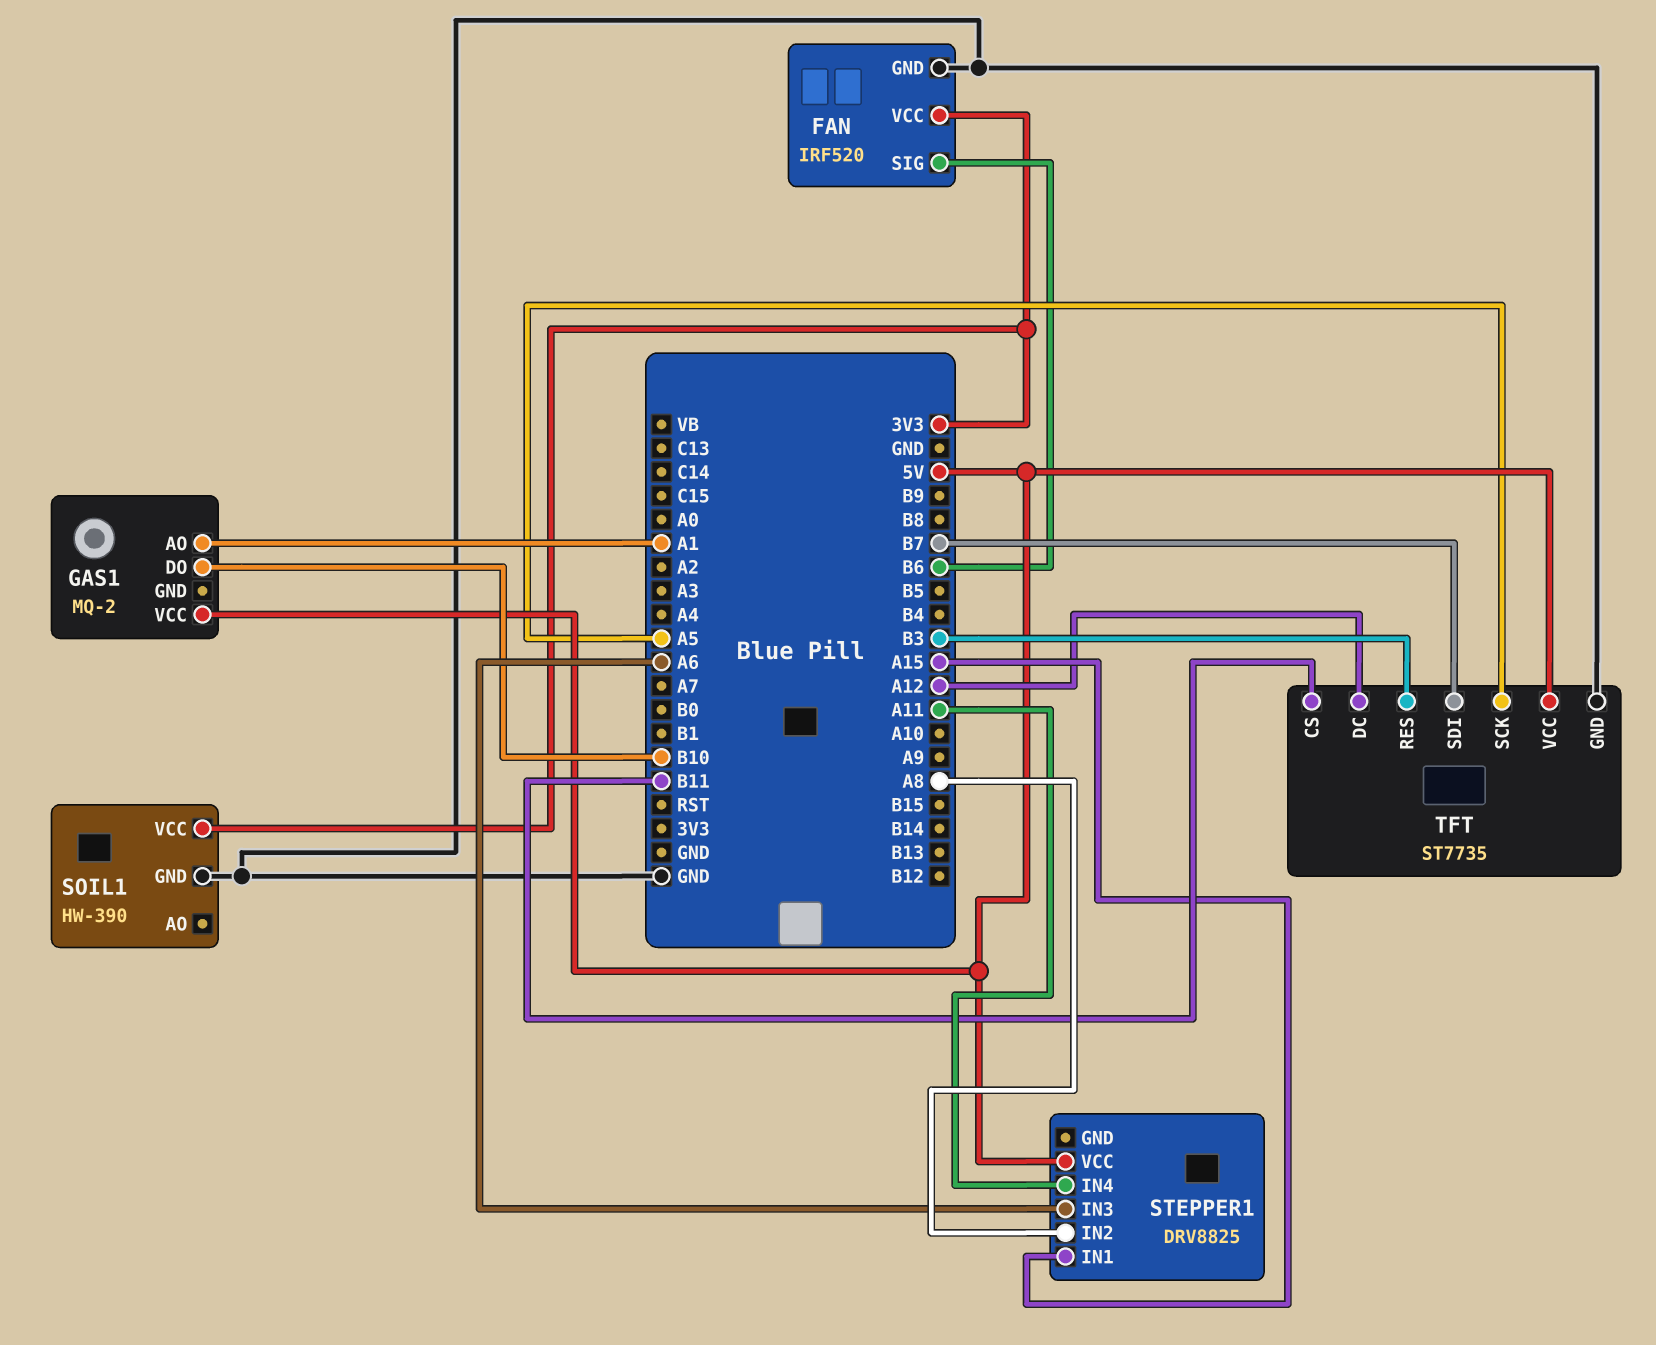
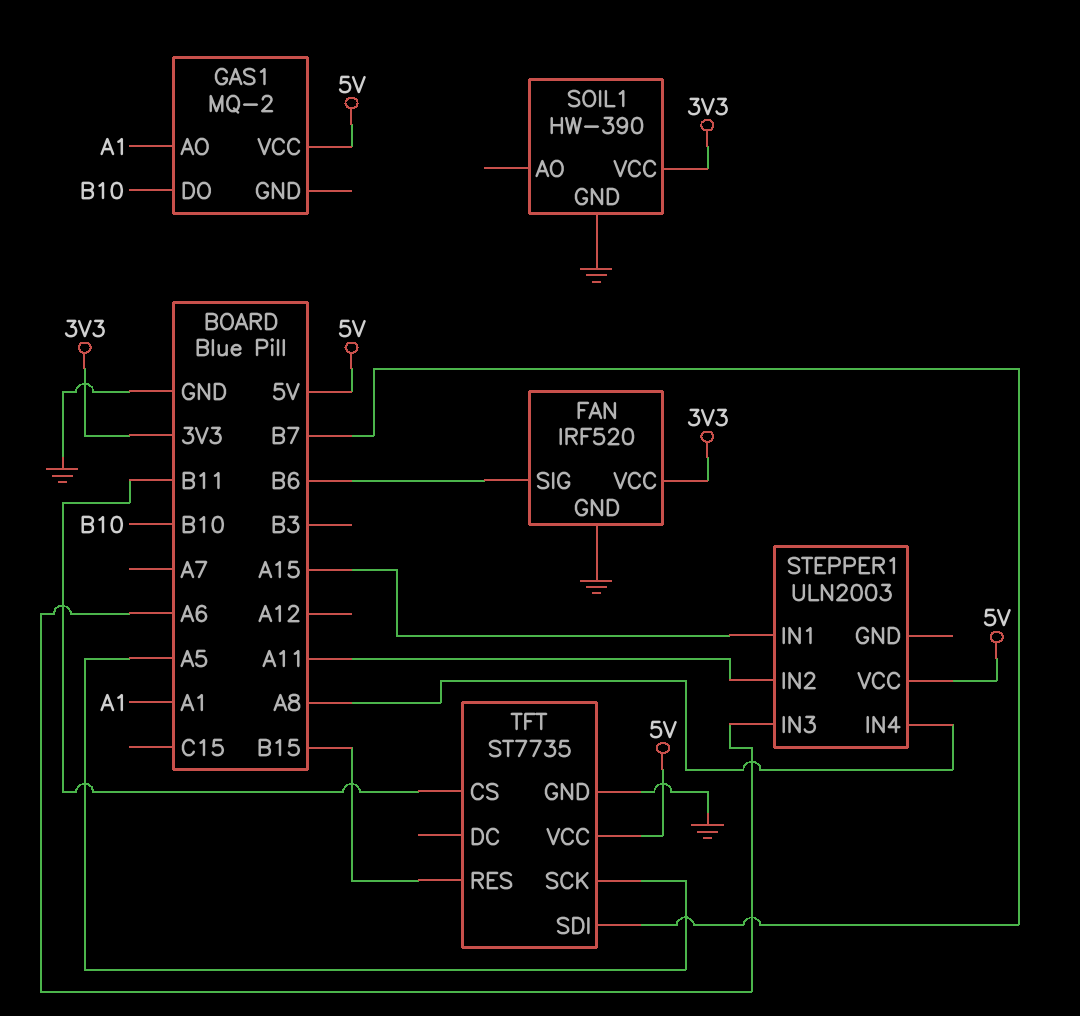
STEPPER1: DRV8825 -> ULN2003
STEPPER1 pin IN2: A8 -> A11
STEPPER1 pin IN4: A11 -> A8
TFT pin DC: A12 -> none
TFT pin RES: B3 -> B15

